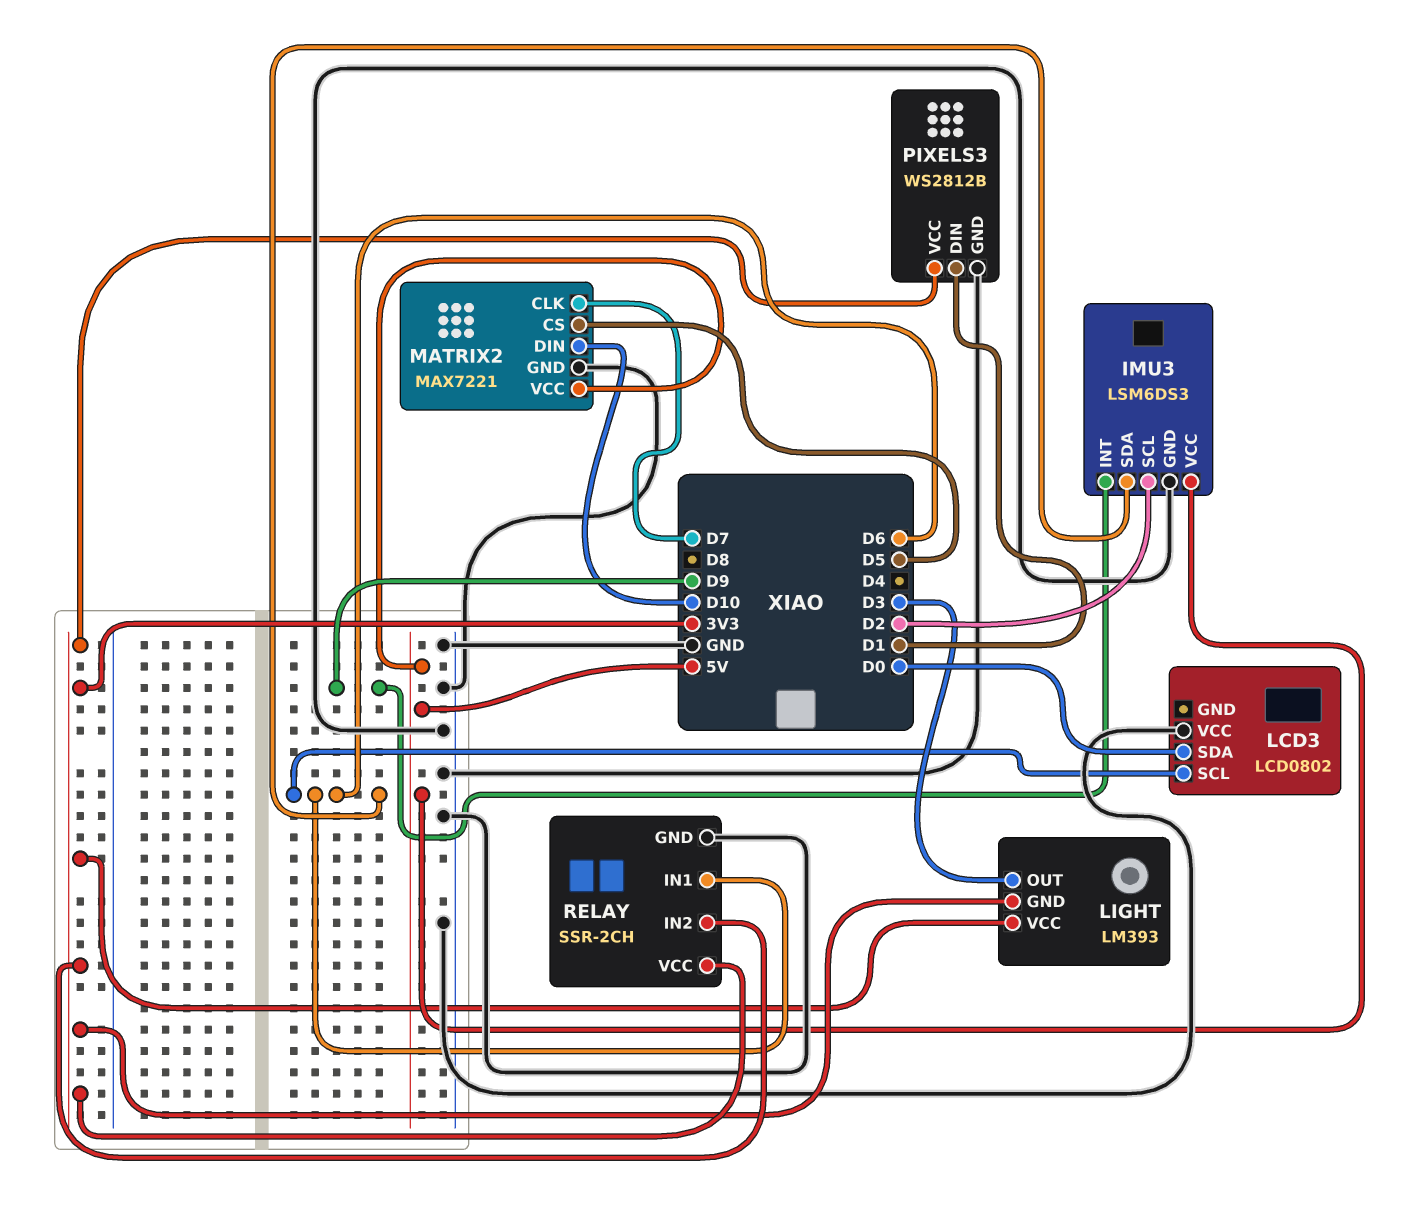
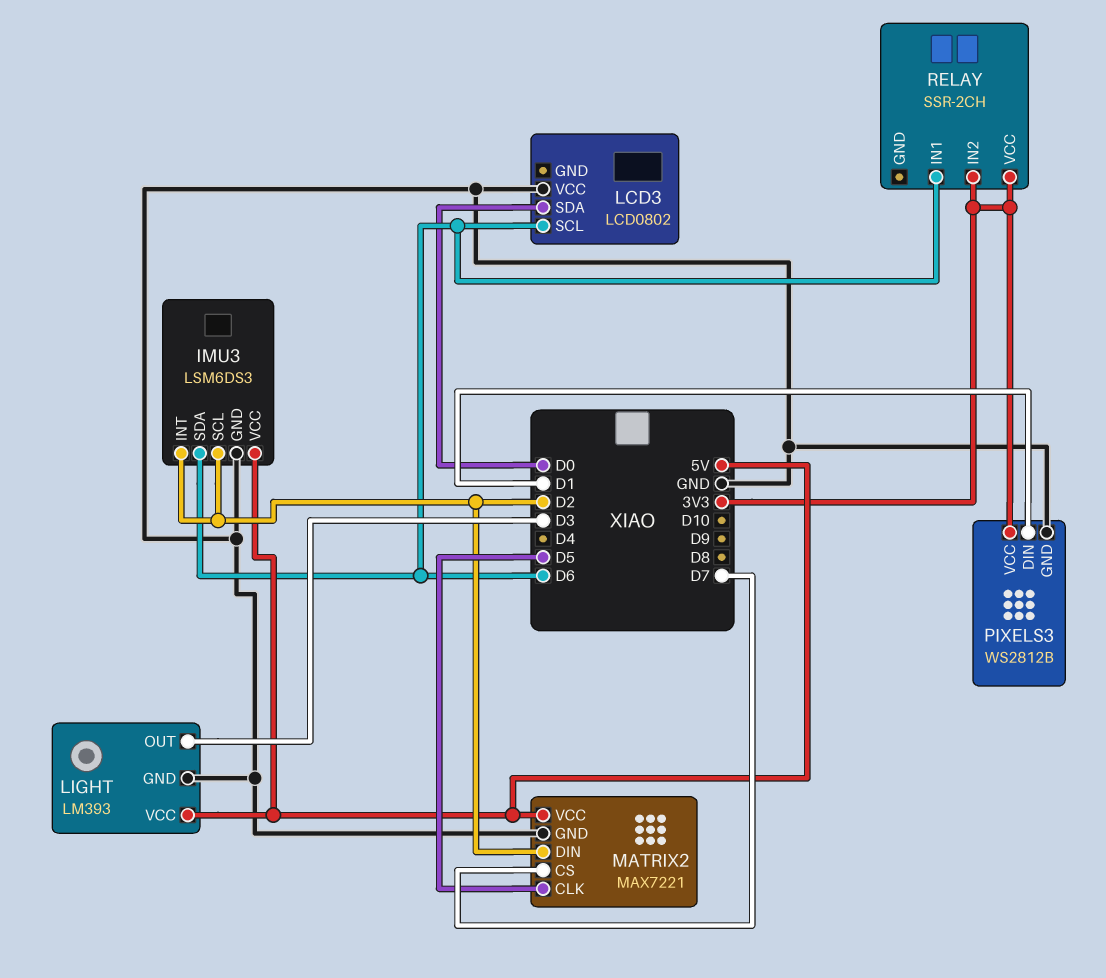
IMU3 pin INT: D9 -> D2
LIGHT pin GND: 3V3 -> GND
LIGHT pin VCC: 3V3 -> 5V
MATRIX2 pin CLK: D7 -> D5
MATRIX2 pin CS: D5 -> D7
MATRIX2 pin DIN: D10 -> D2
RELAY pin GND: GND -> none

